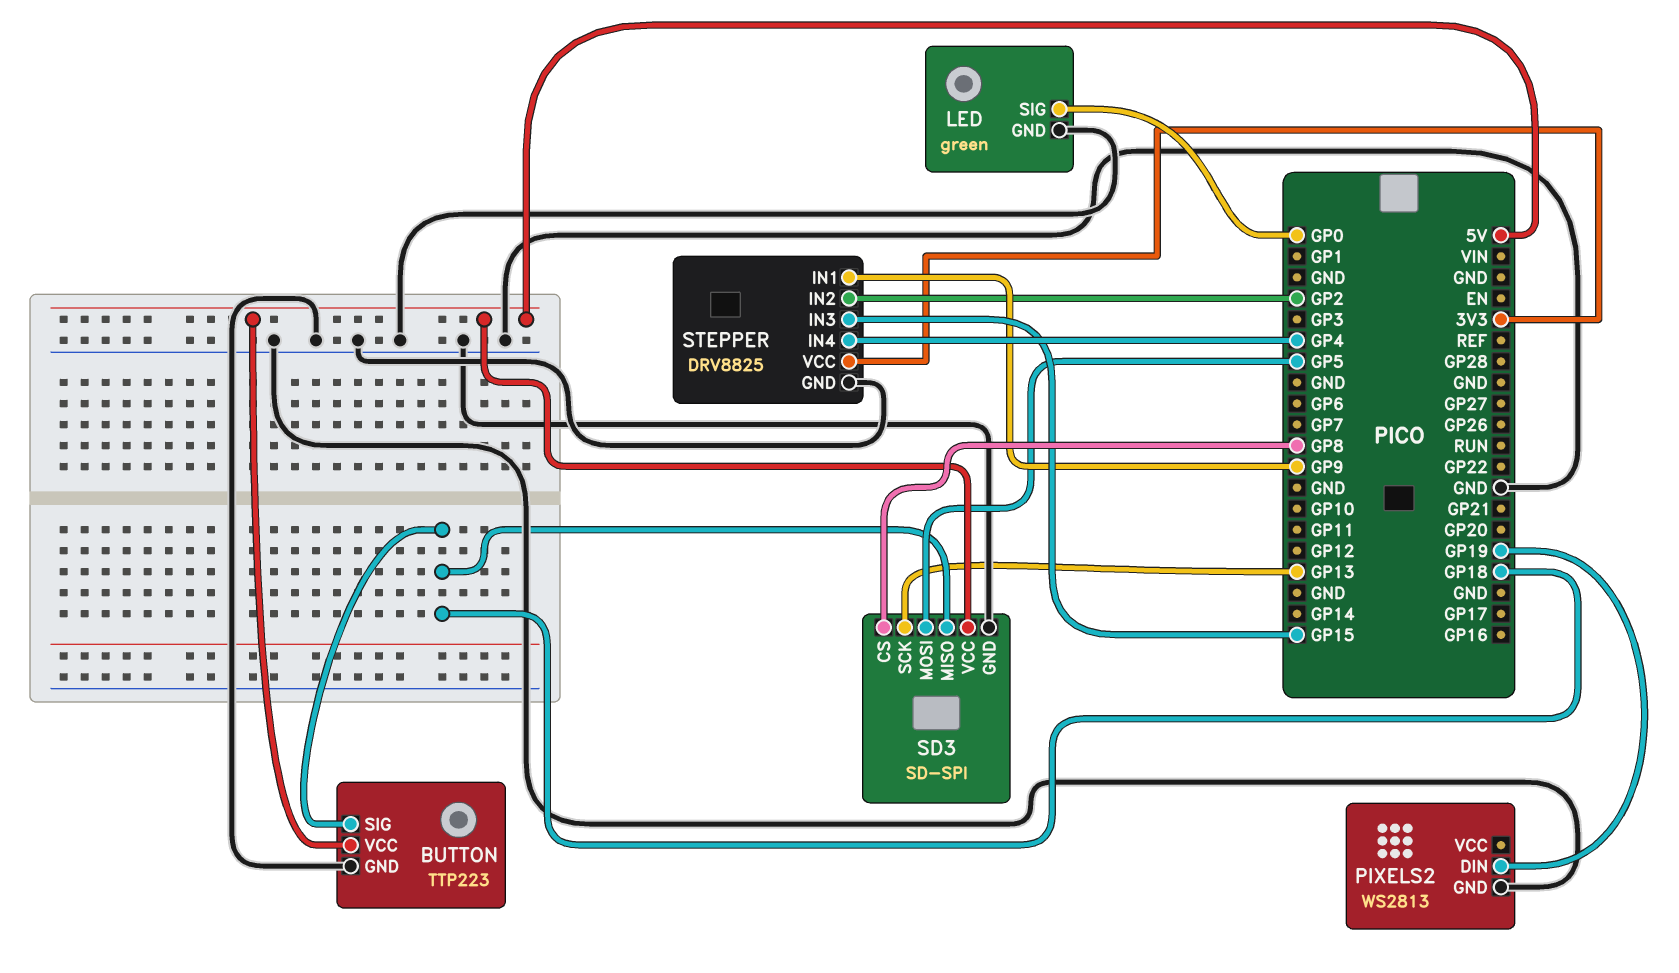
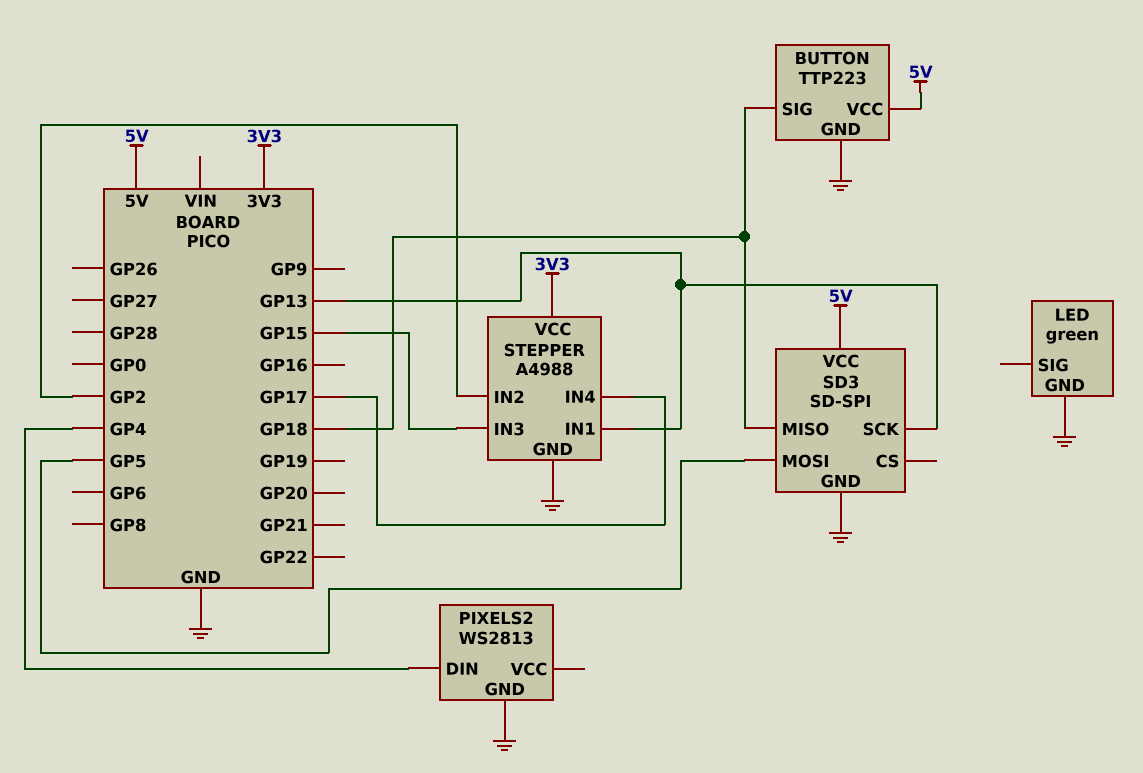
LED pin SIG: GP0 -> none
PIXELS2 pin DIN: GP19 -> GP4
SD3 pin CS: GP8 -> none
STEPPER: DRV8825 -> A4988
STEPPER pin IN1: GP9 -> GP13
STEPPER pin IN4: GP4 -> GP17

